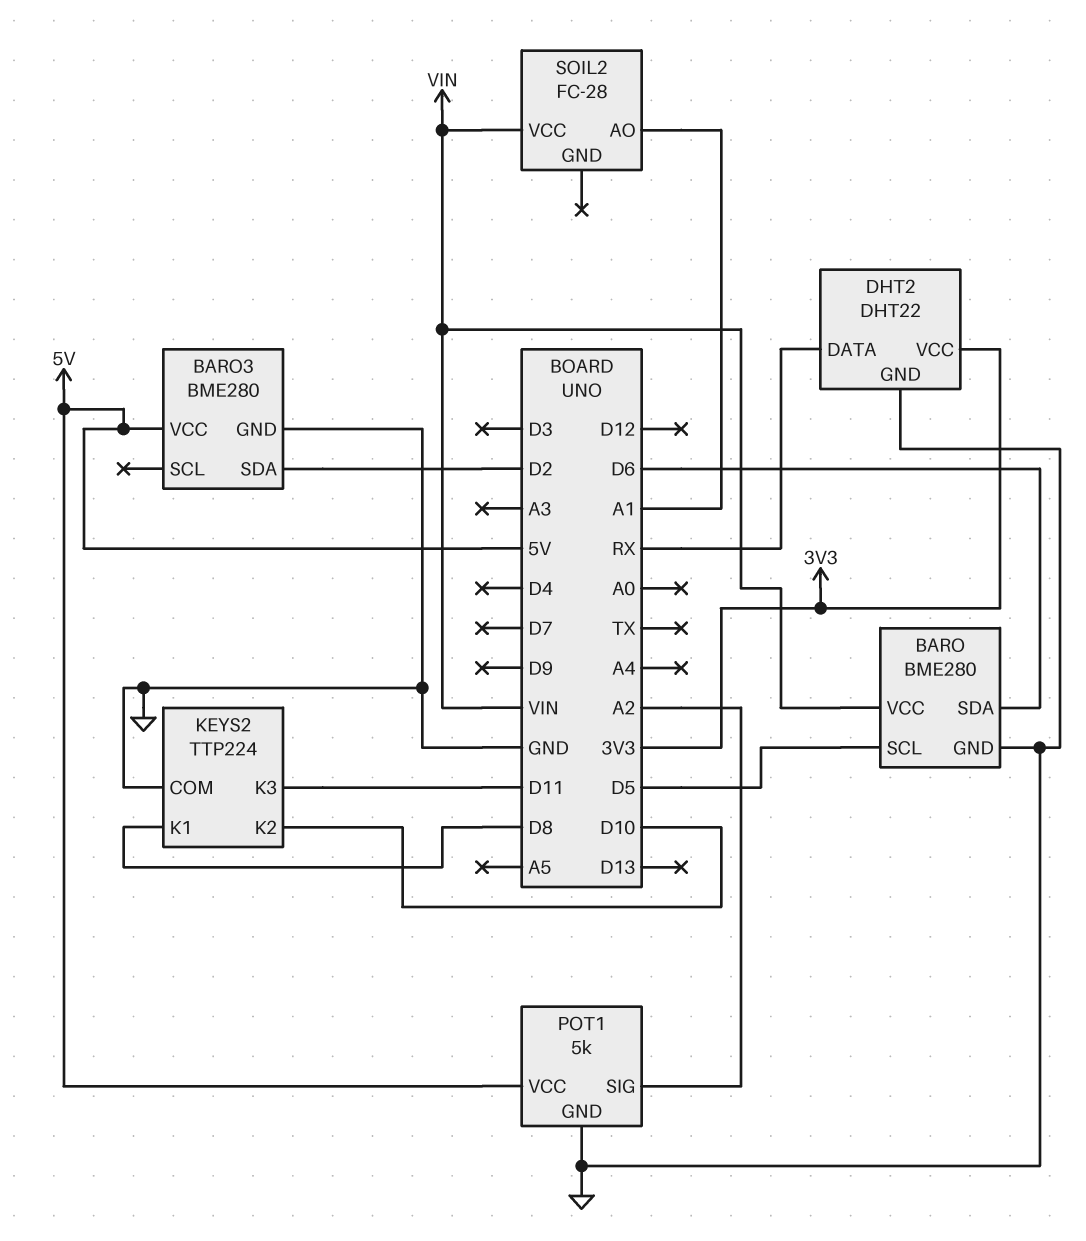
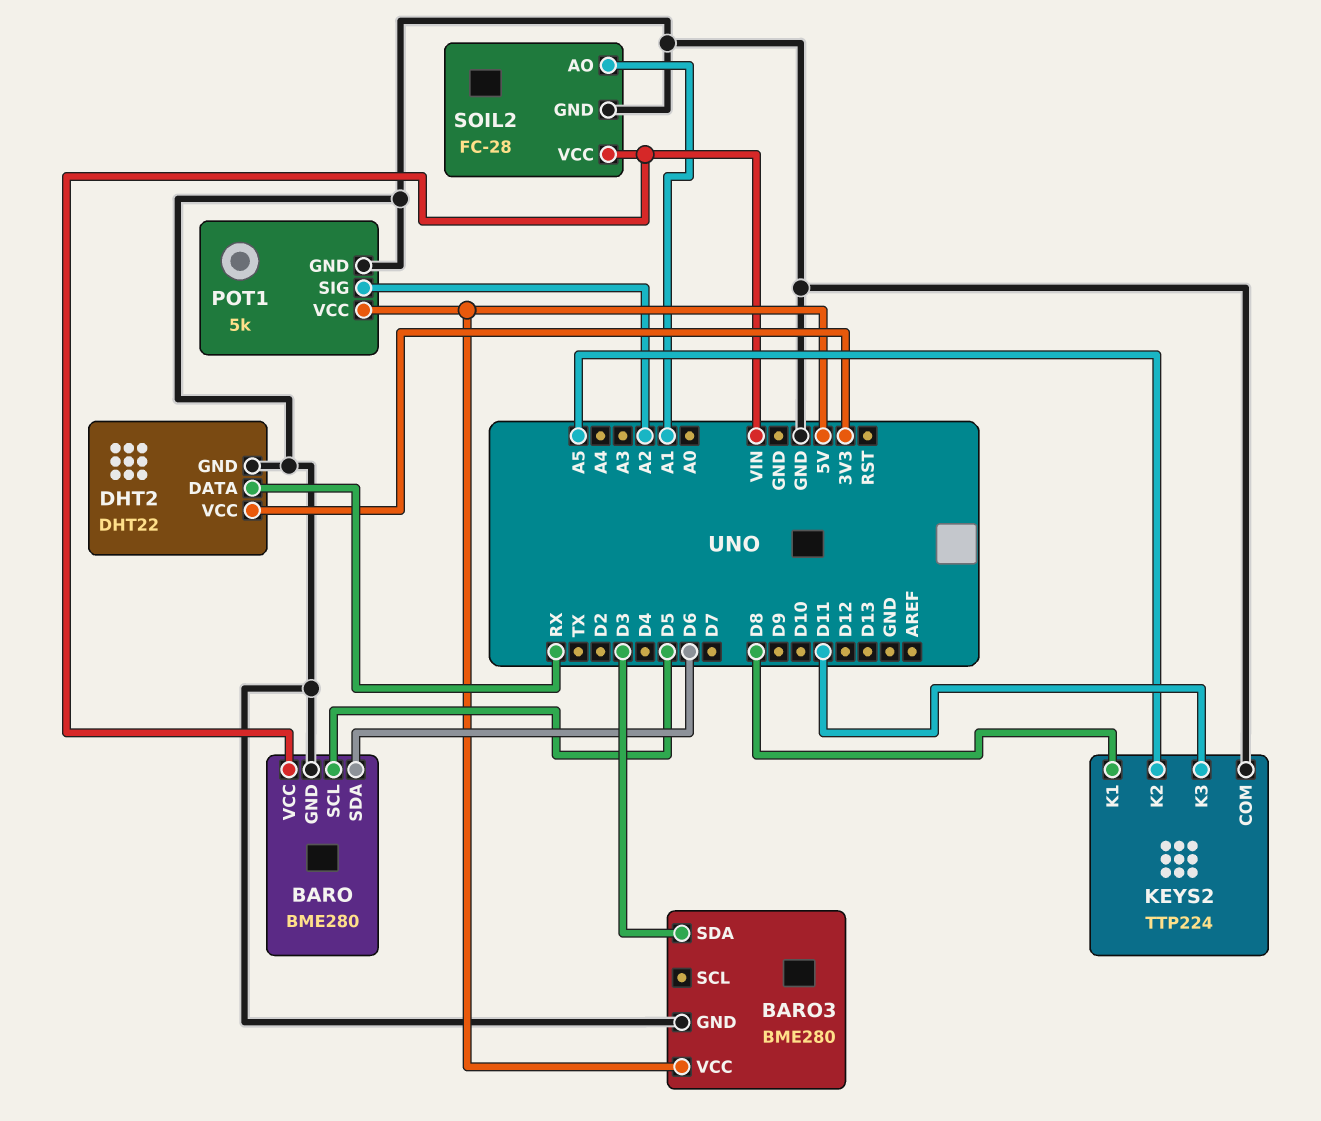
BARO3 pin SDA: D2 -> D3
KEYS2 pin K2: D10 -> A5
SOIL2 pin GND: none -> GND

